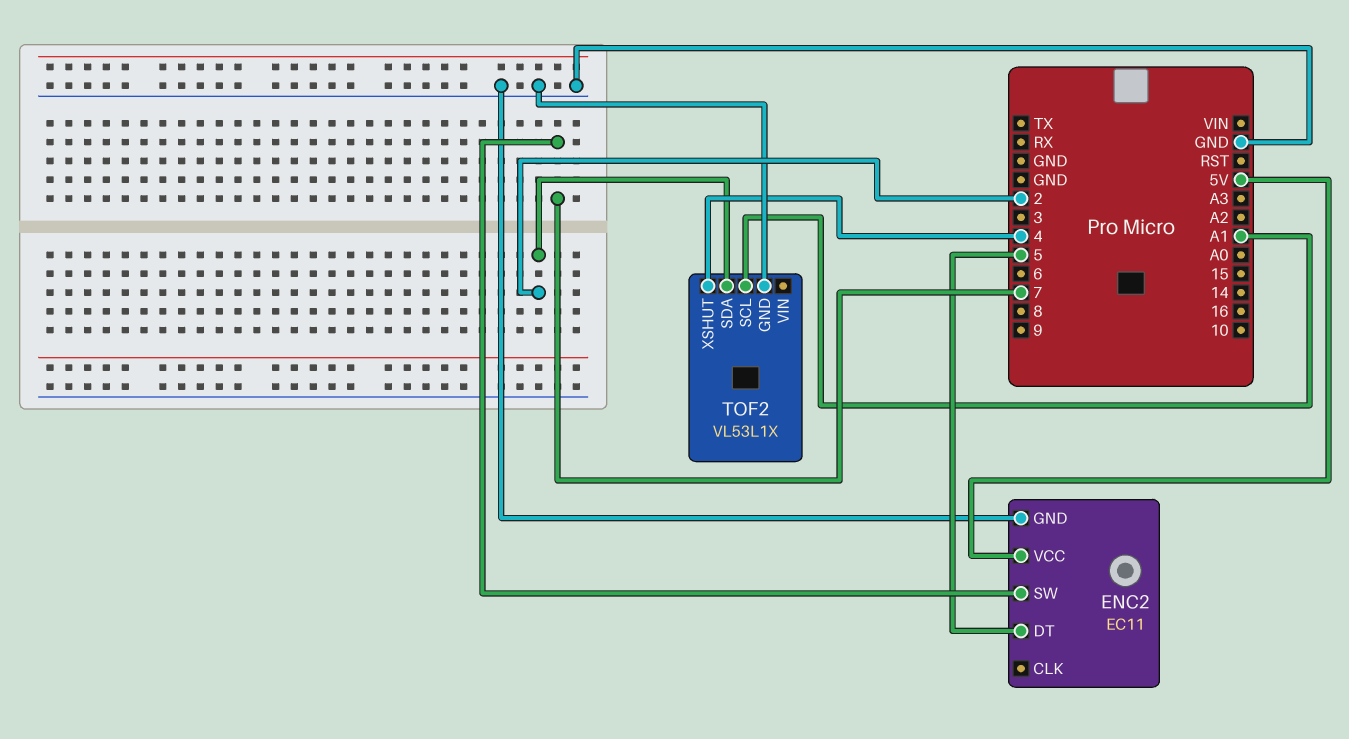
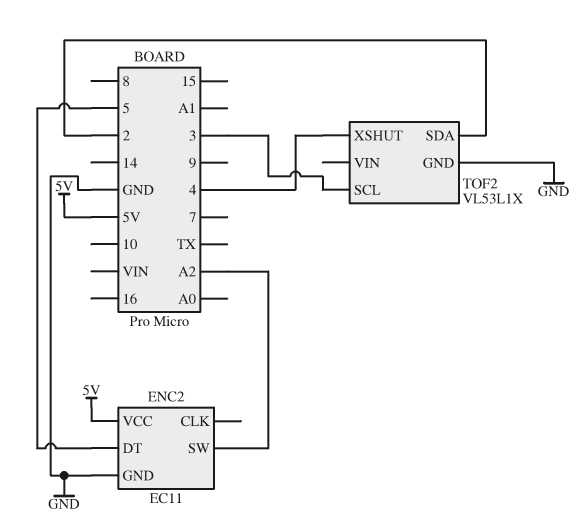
ENC2 pin SW: 7 -> A2
TOF2 pin SCL: A1 -> 3

